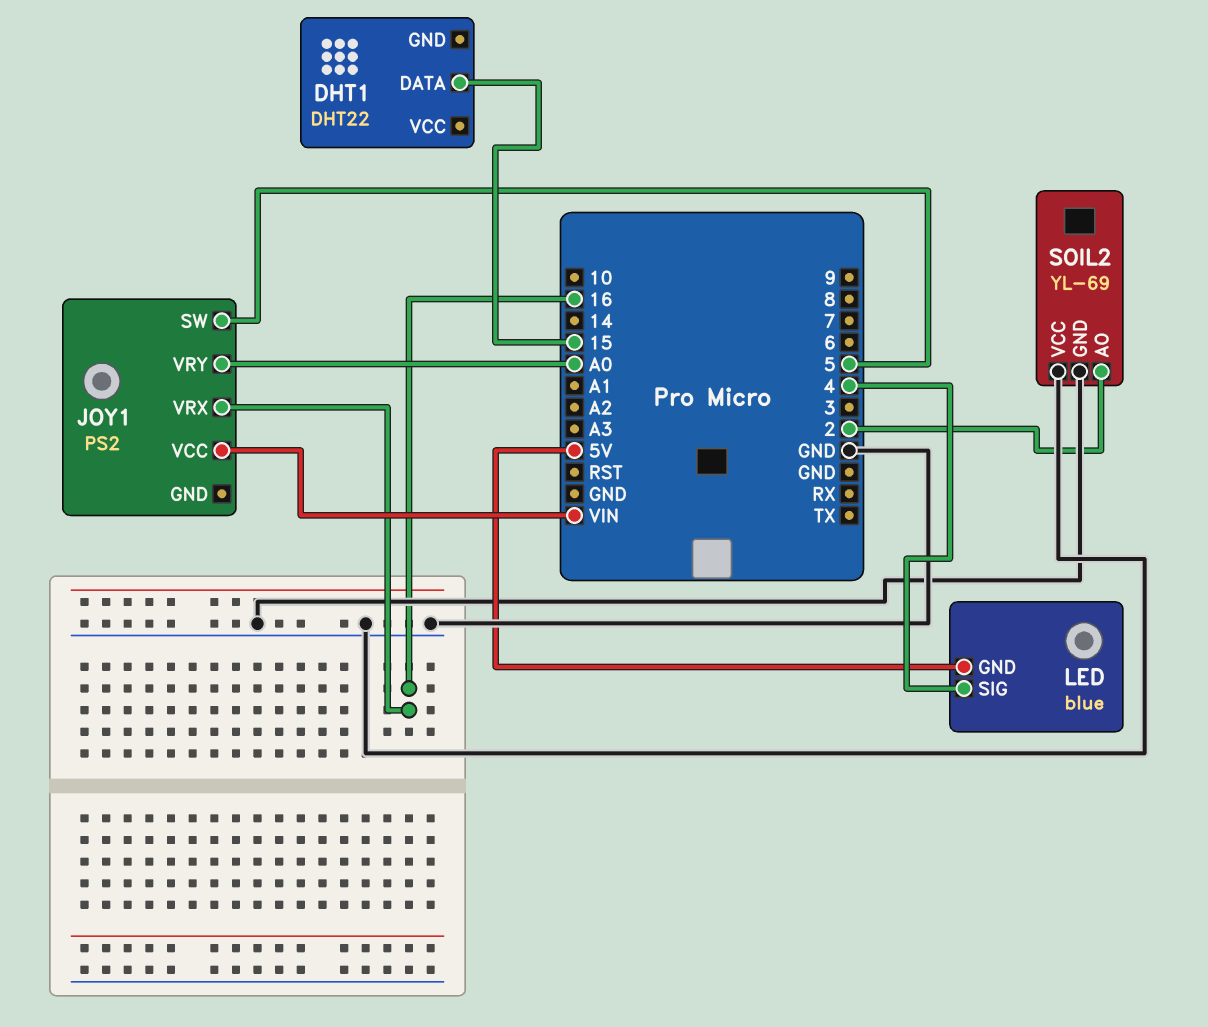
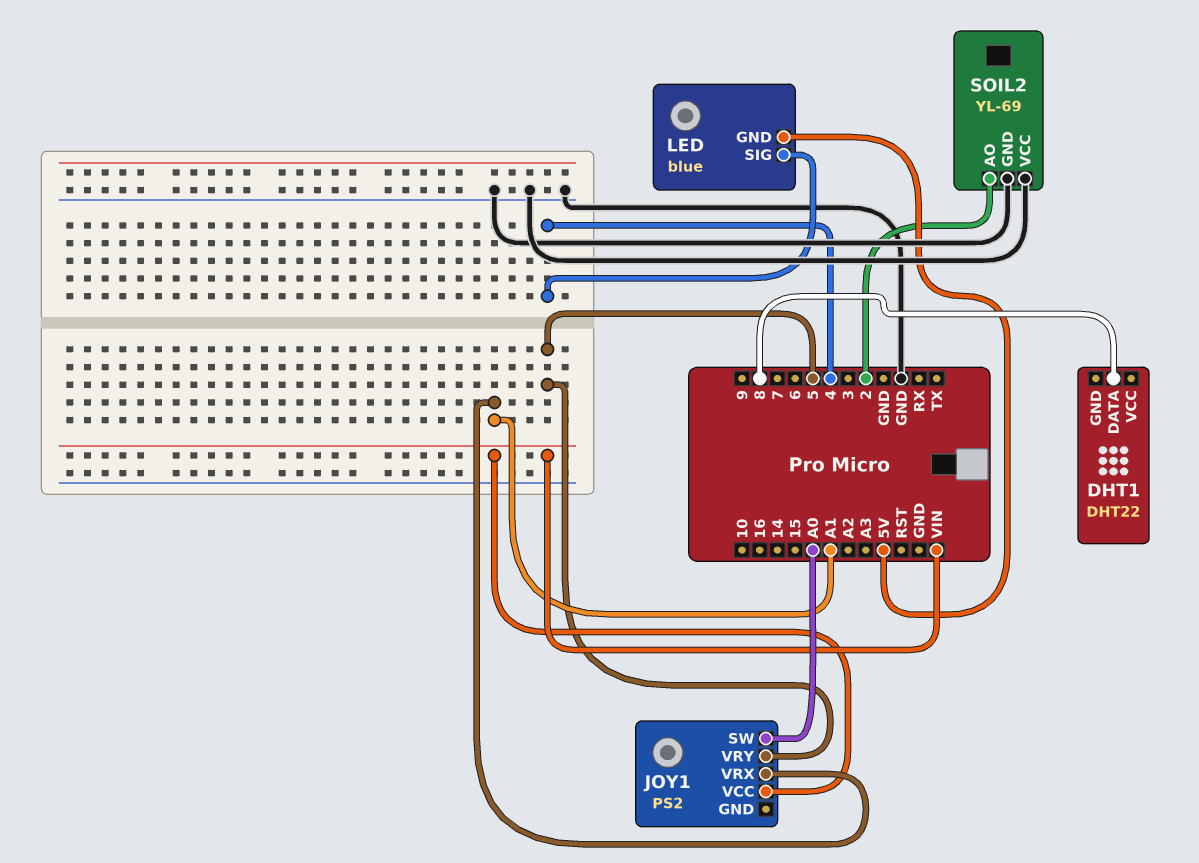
DHT1 pin DATA: 15 -> 8
JOY1 pin SW: 5 -> A0
JOY1 pin VRX: 16 -> A1
JOY1 pin VRY: A0 -> 5

